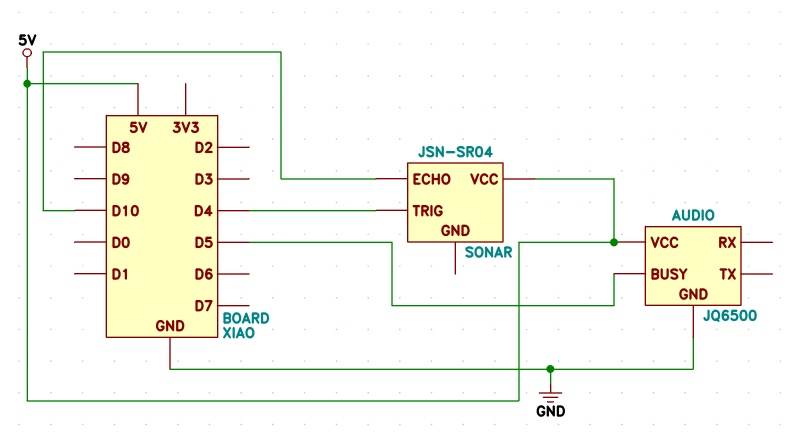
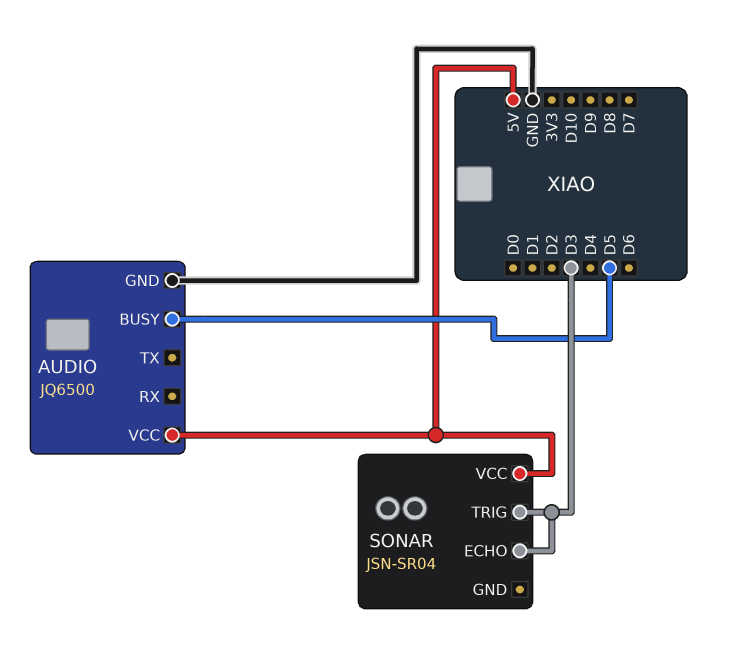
SONAR pin ECHO: D10 -> D3
SONAR pin TRIG: D4 -> D3

